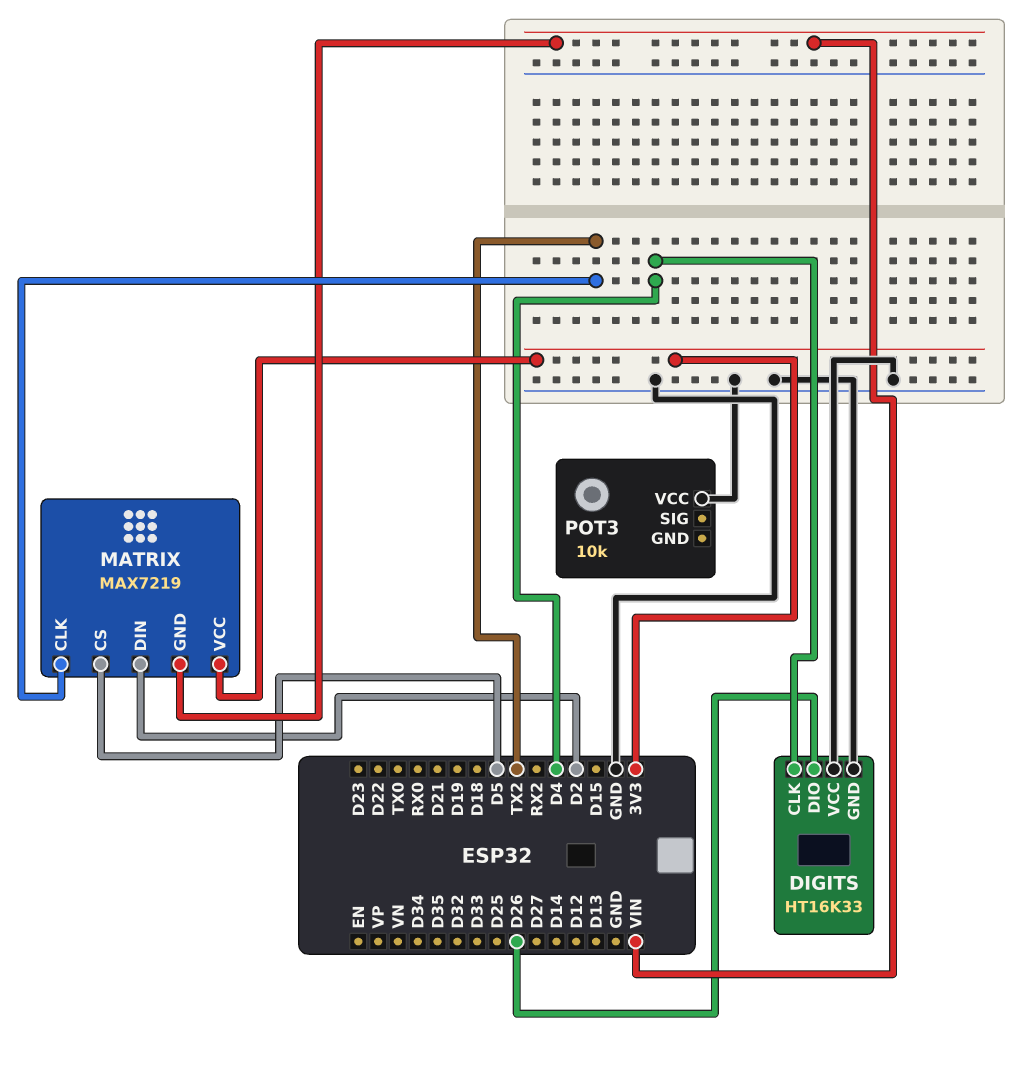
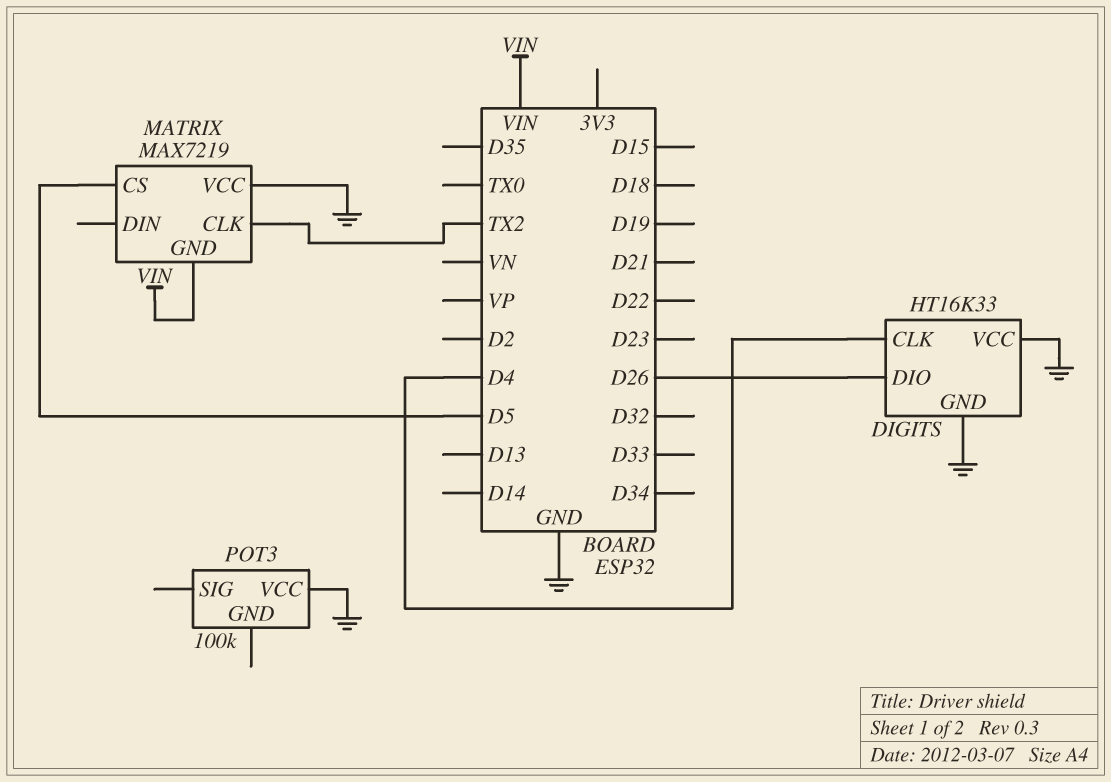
MATRIX pin DIN: D2 -> none
MATRIX pin VCC: 3V3 -> GND
POT3: 10k -> 100k

